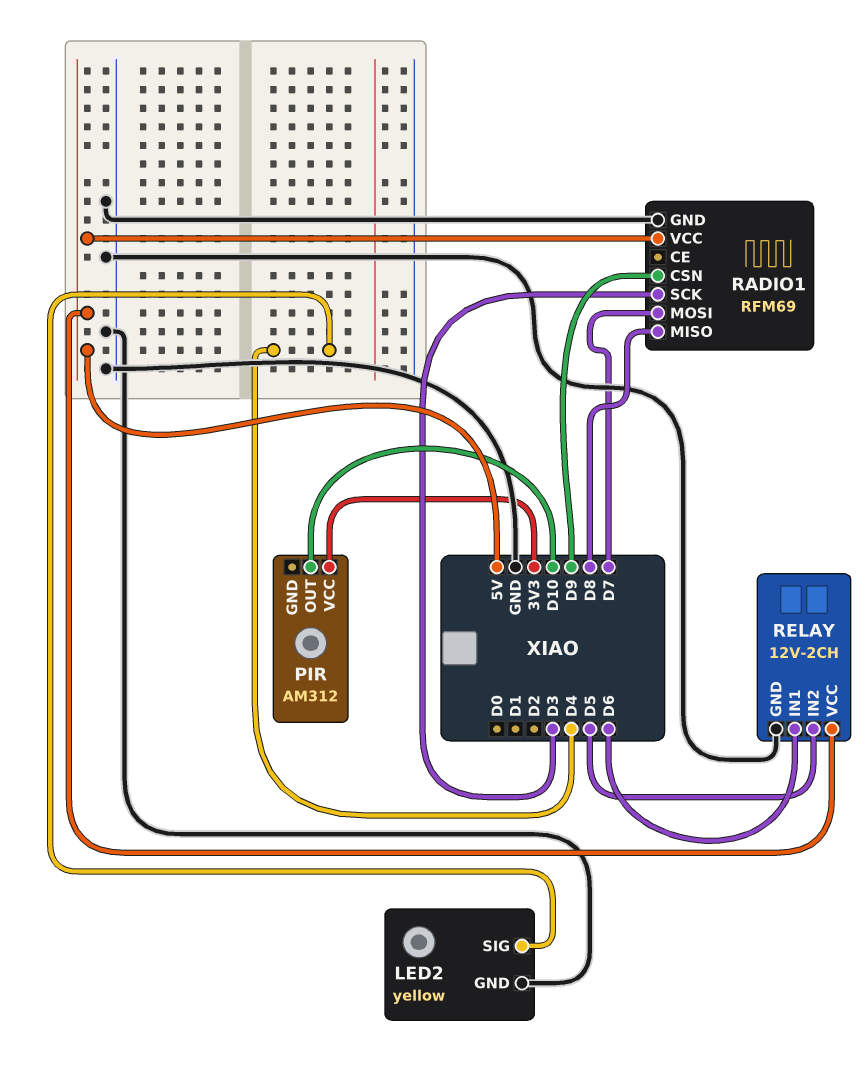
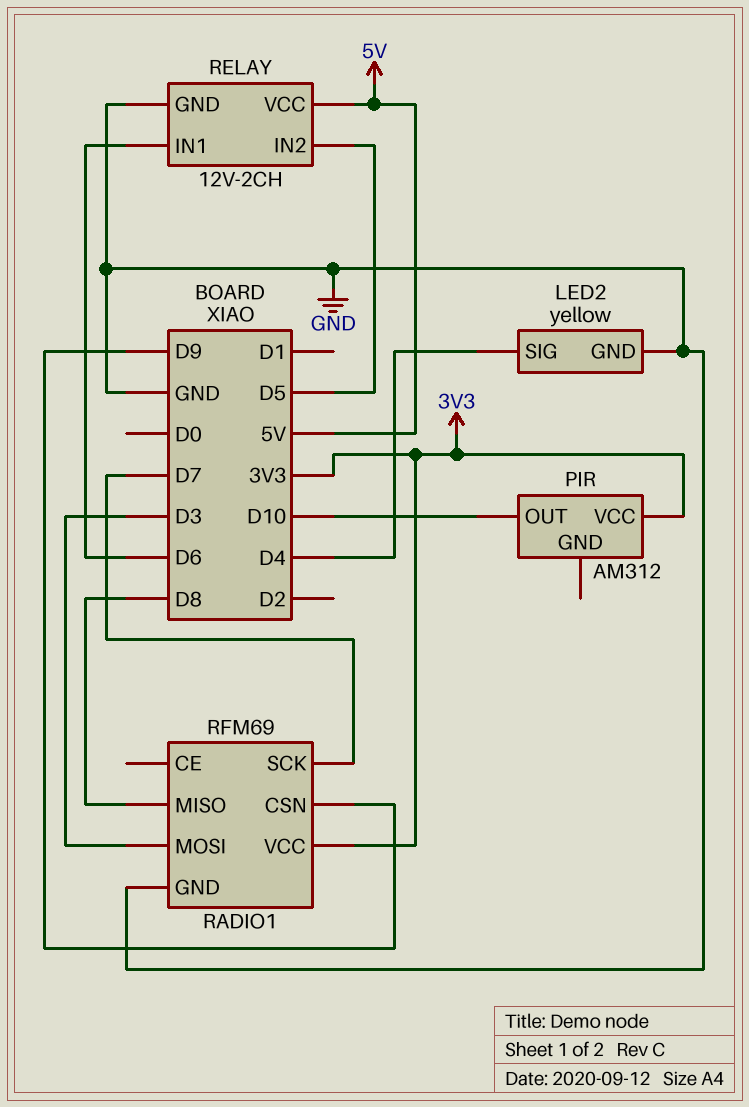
RADIO1 pin MOSI: D7 -> D3
RADIO1 pin SCK: D3 -> D7
RADIO1 pin VCC: 5V -> 3V3

